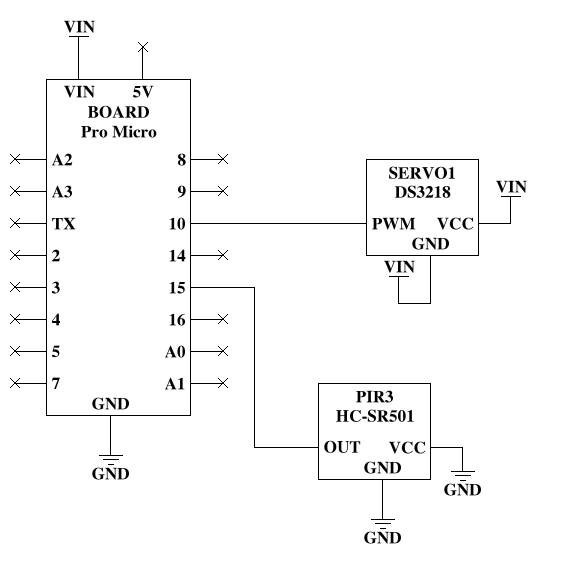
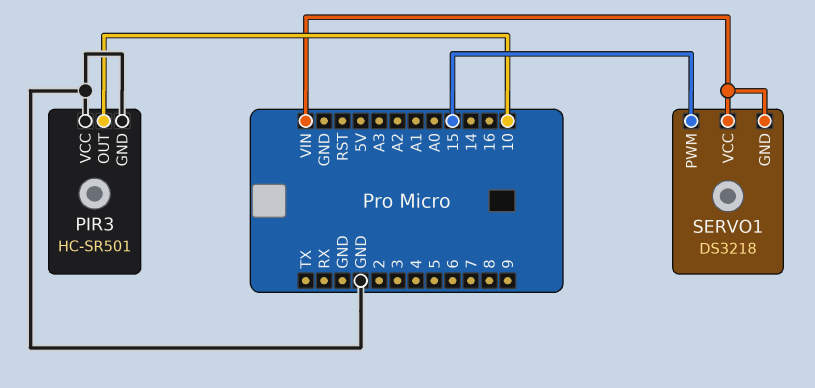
PIR3 pin OUT: 15 -> 10
SERVO1 pin PWM: 10 -> 15

